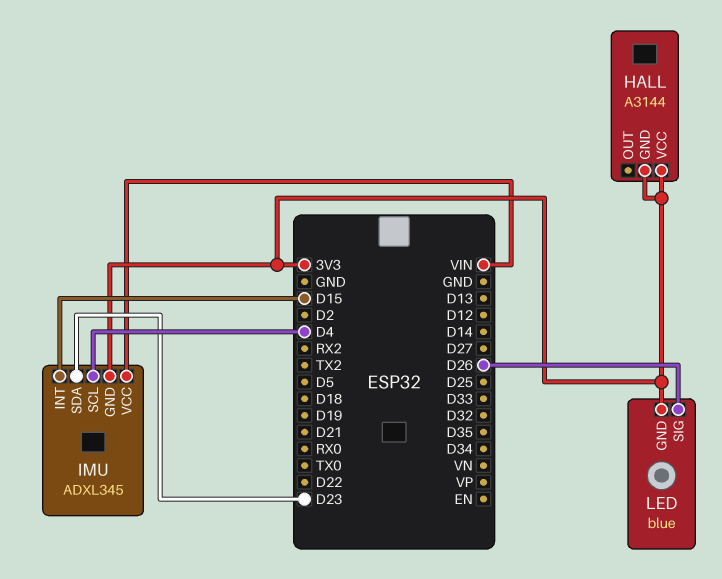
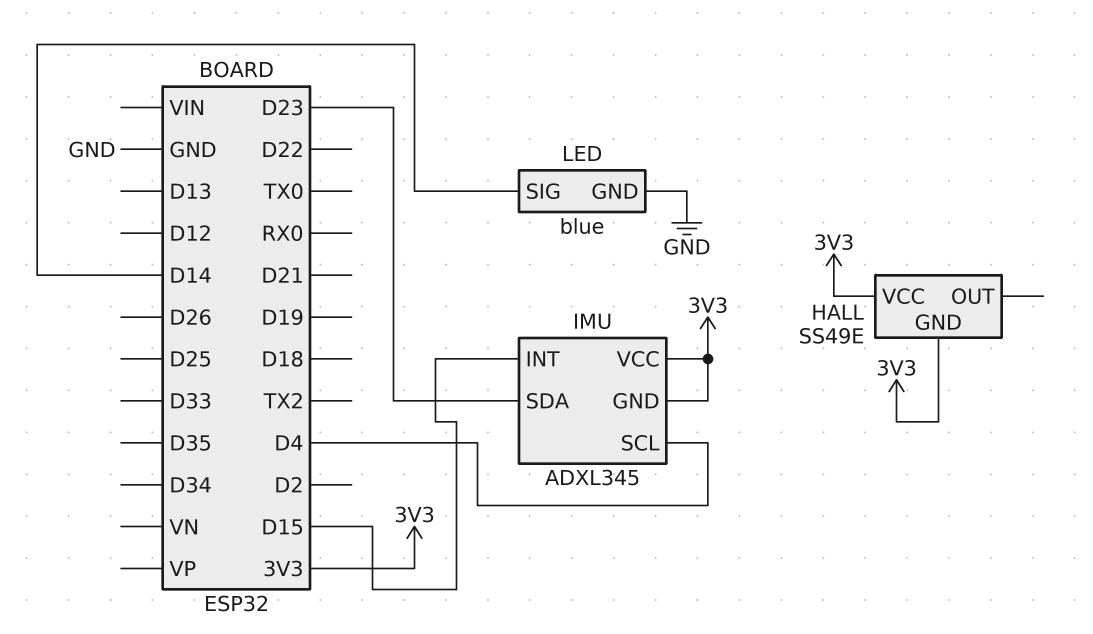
HALL: A3144 -> SS49E
IMU pin VCC: VIN -> 3V3
LED pin GND: 3V3 -> GND
LED pin SIG: D26 -> D14

